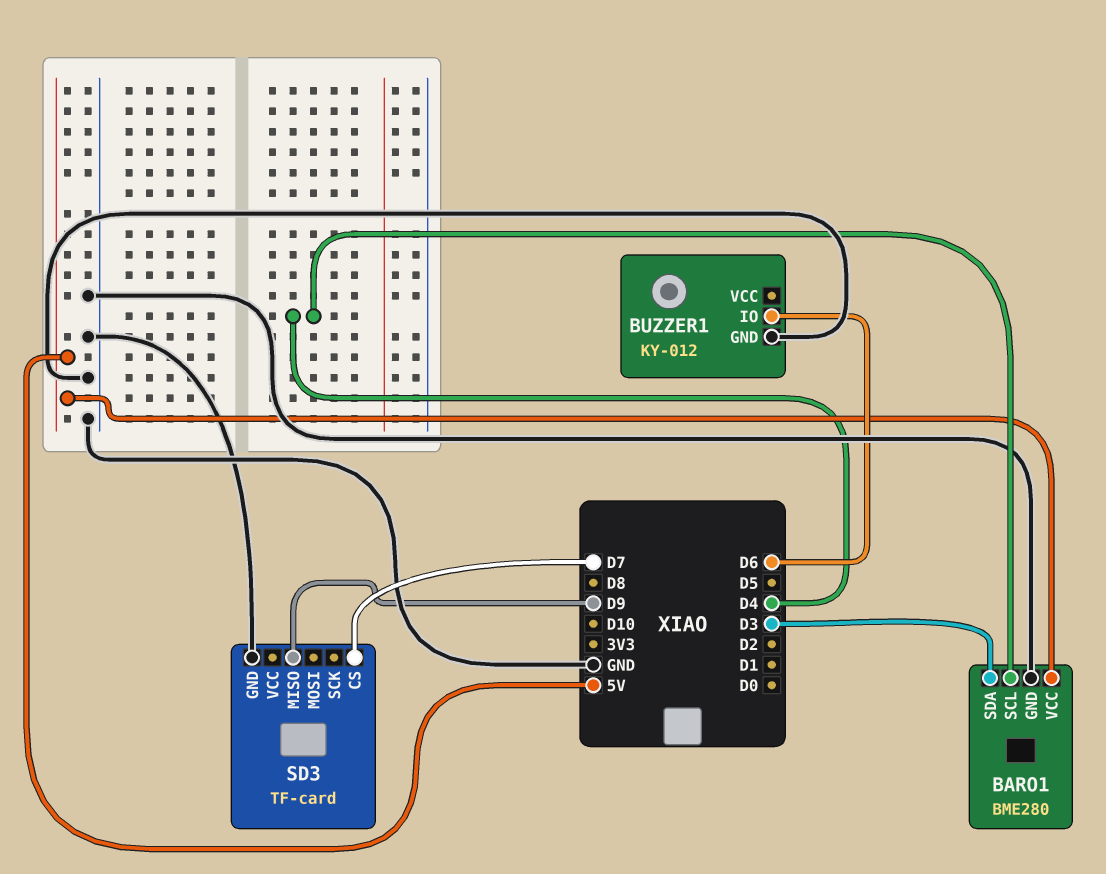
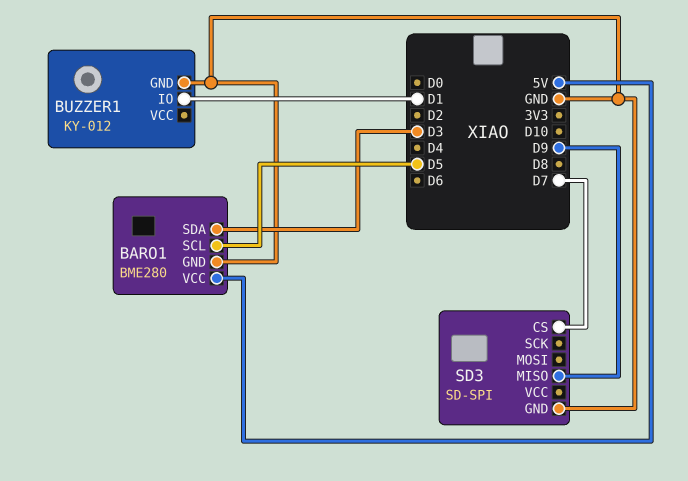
BARO1 pin SCL: D4 -> D5
BUZZER1 pin IO: D6 -> D1
SD3: TF-card -> SD-SPI

